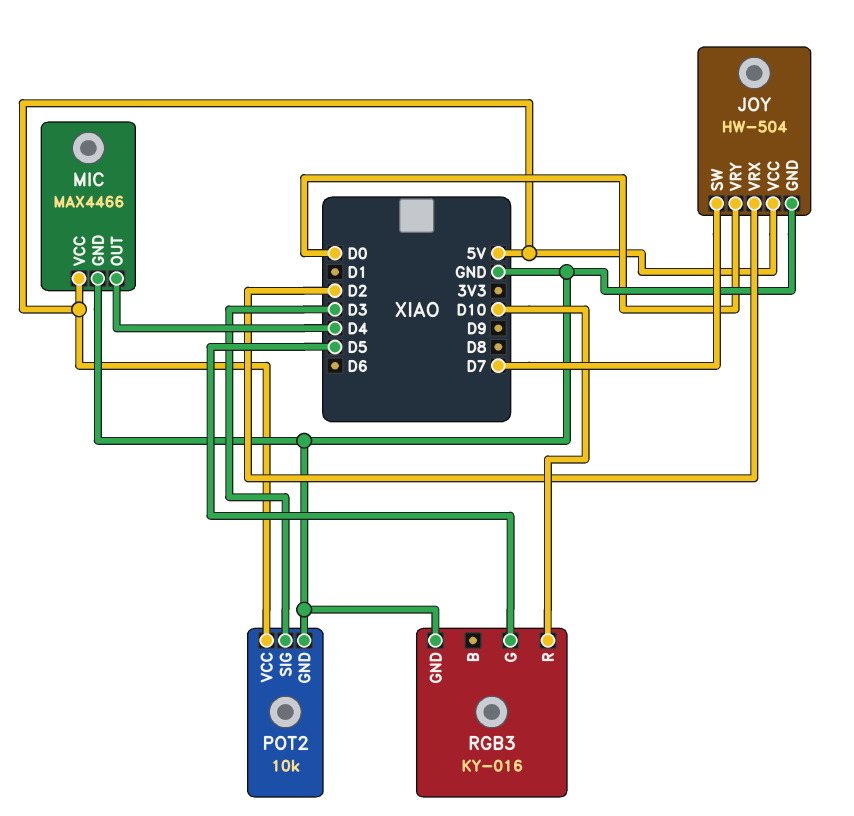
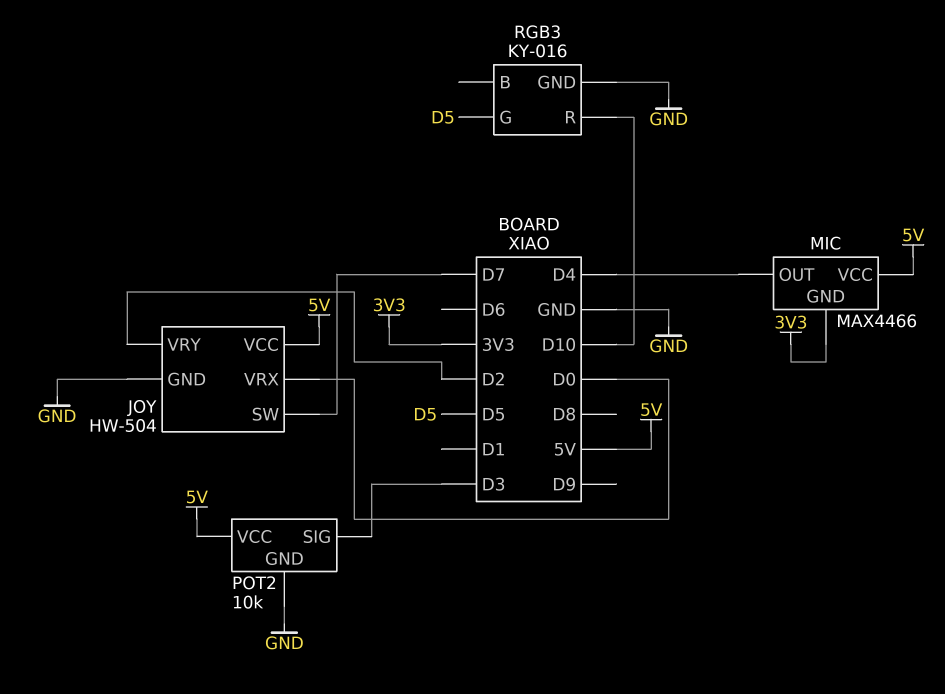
JOY pin VRX: D2 -> D0
JOY pin VRY: D0 -> D2
MIC pin GND: GND -> 3V3

